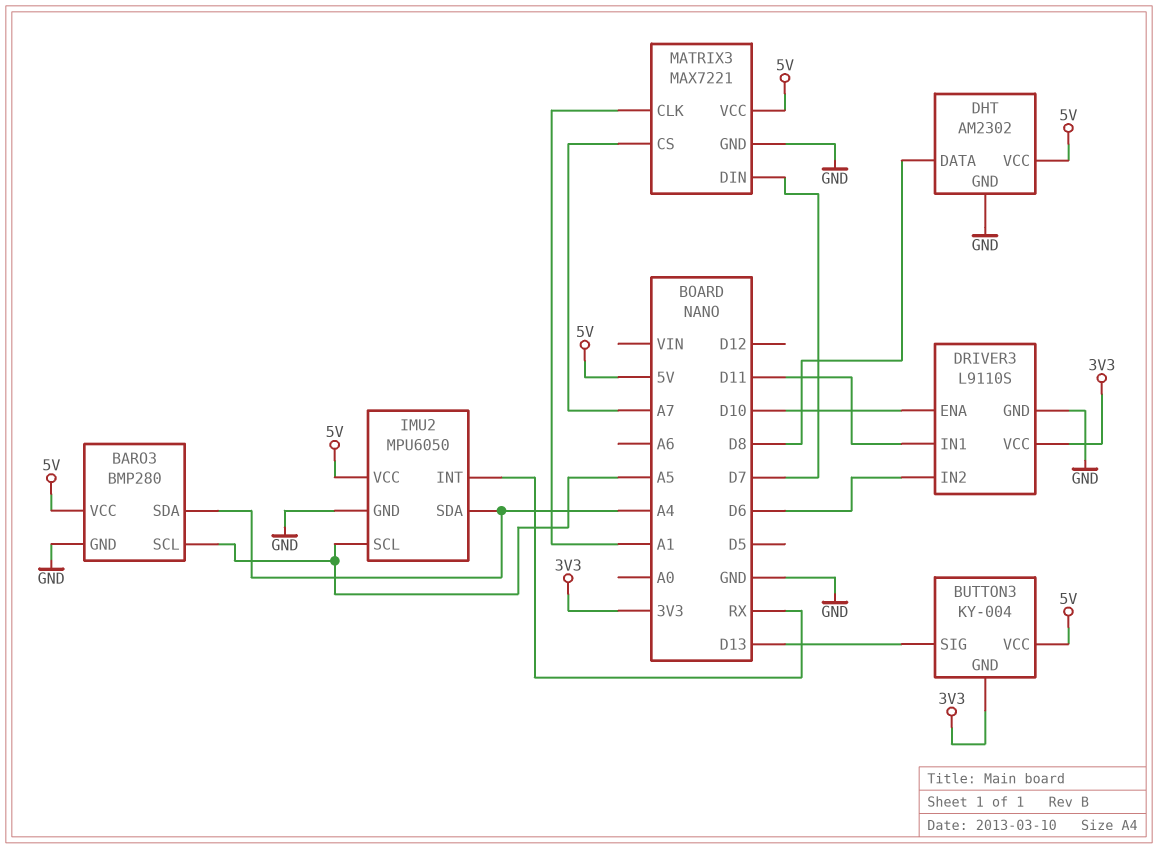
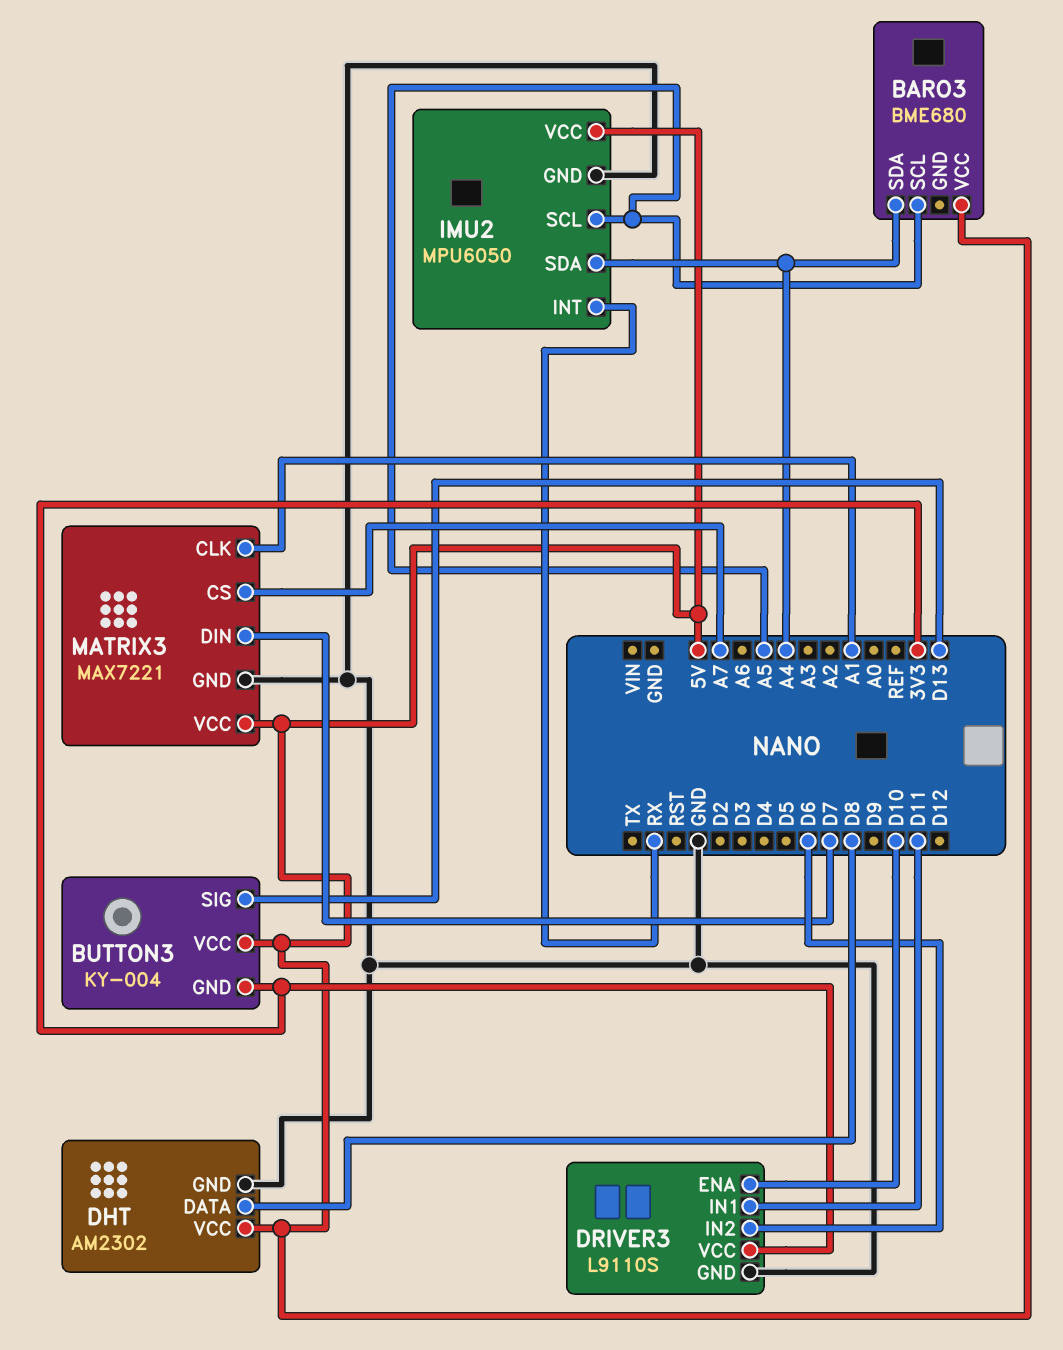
BARO3: BMP280 -> BME680
BARO3 pin GND: GND -> none

